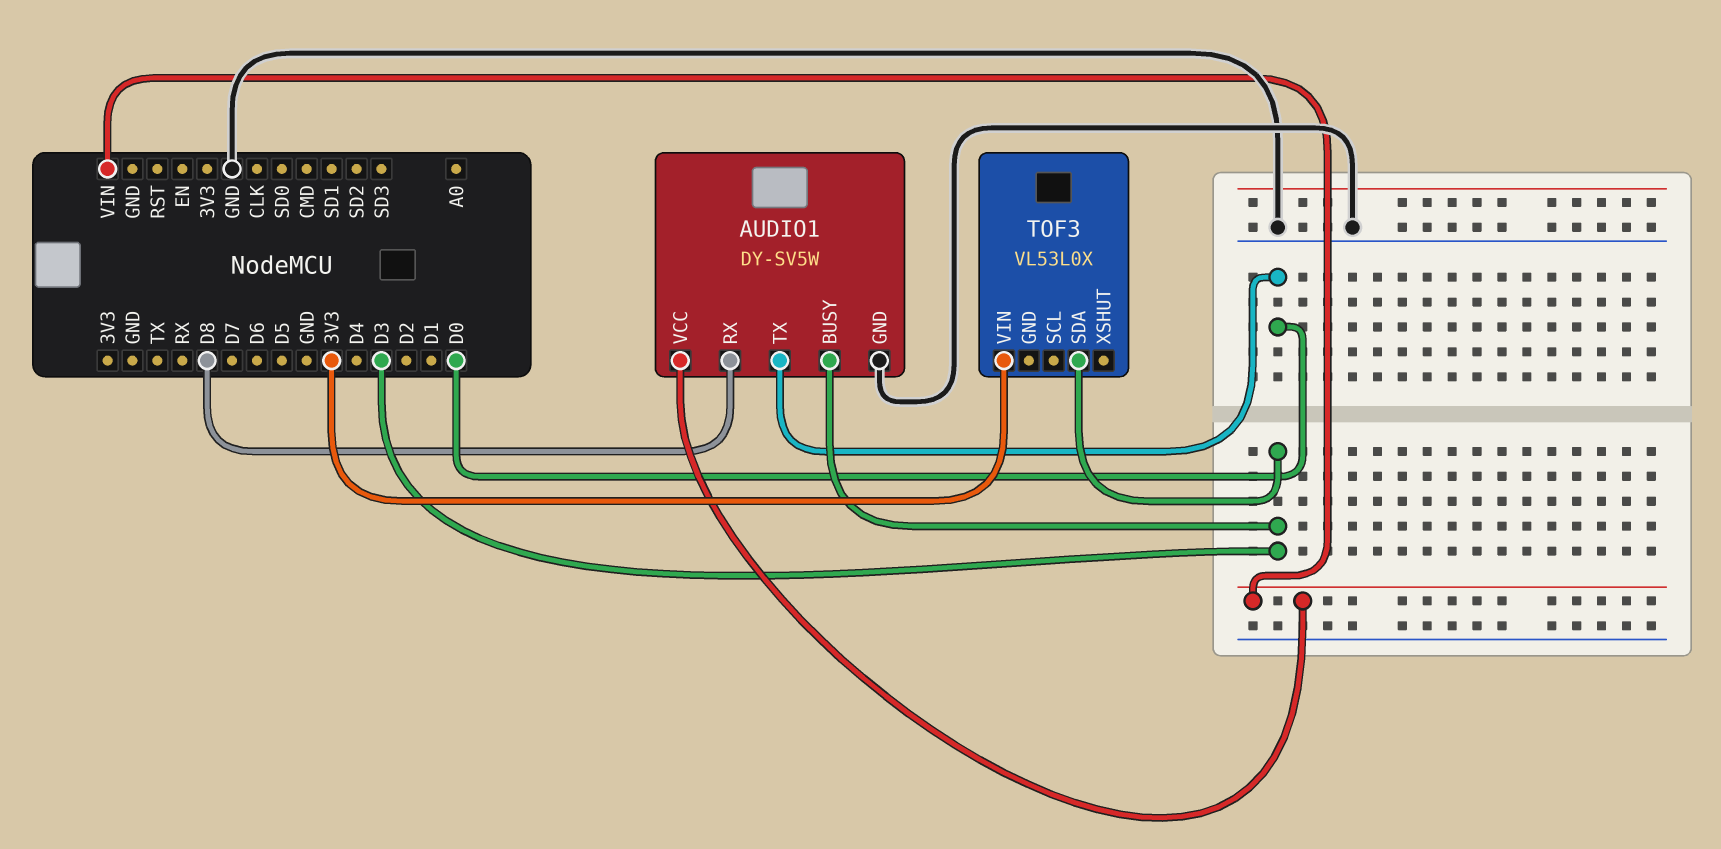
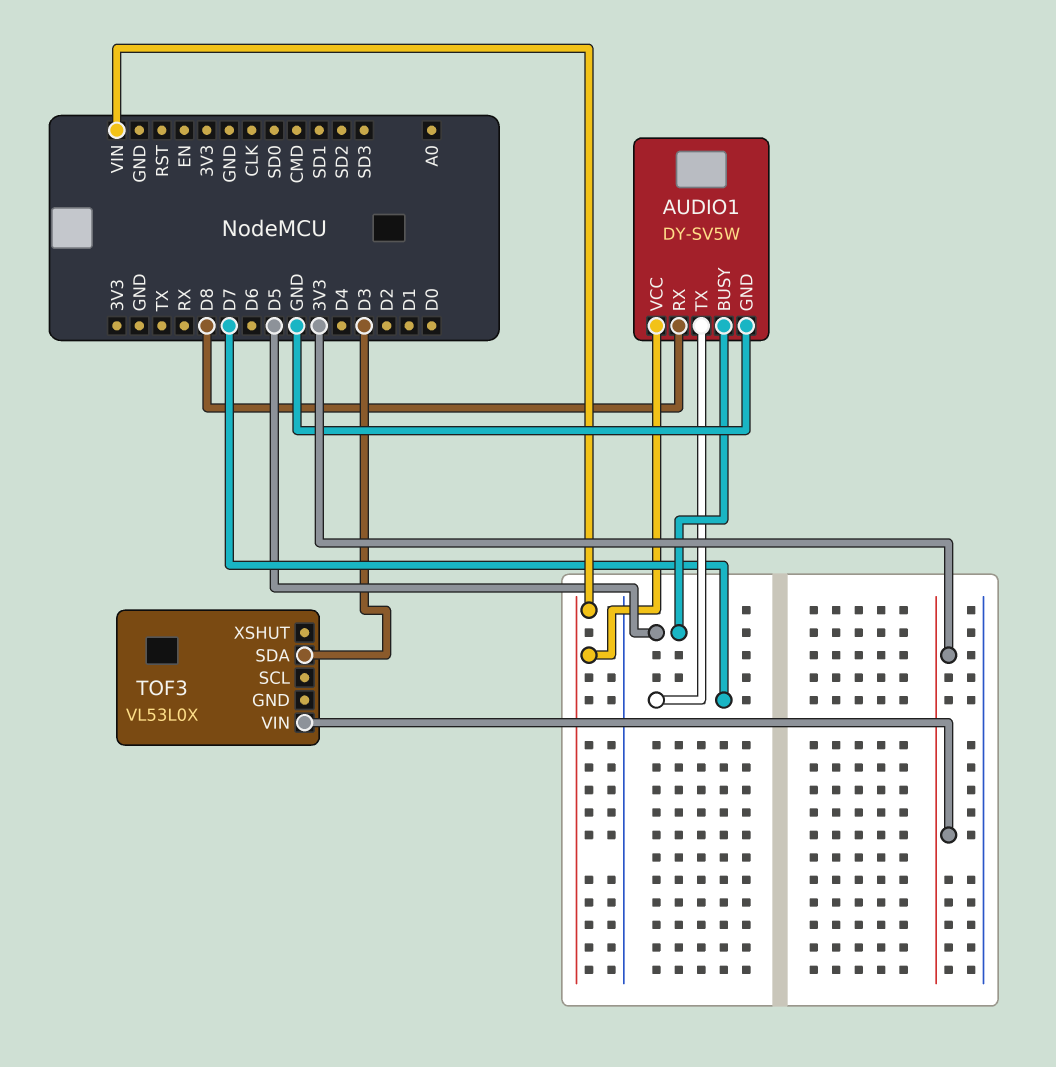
AUDIO1 pin BUSY: D3 -> D5
AUDIO1 pin TX: D0 -> D7

